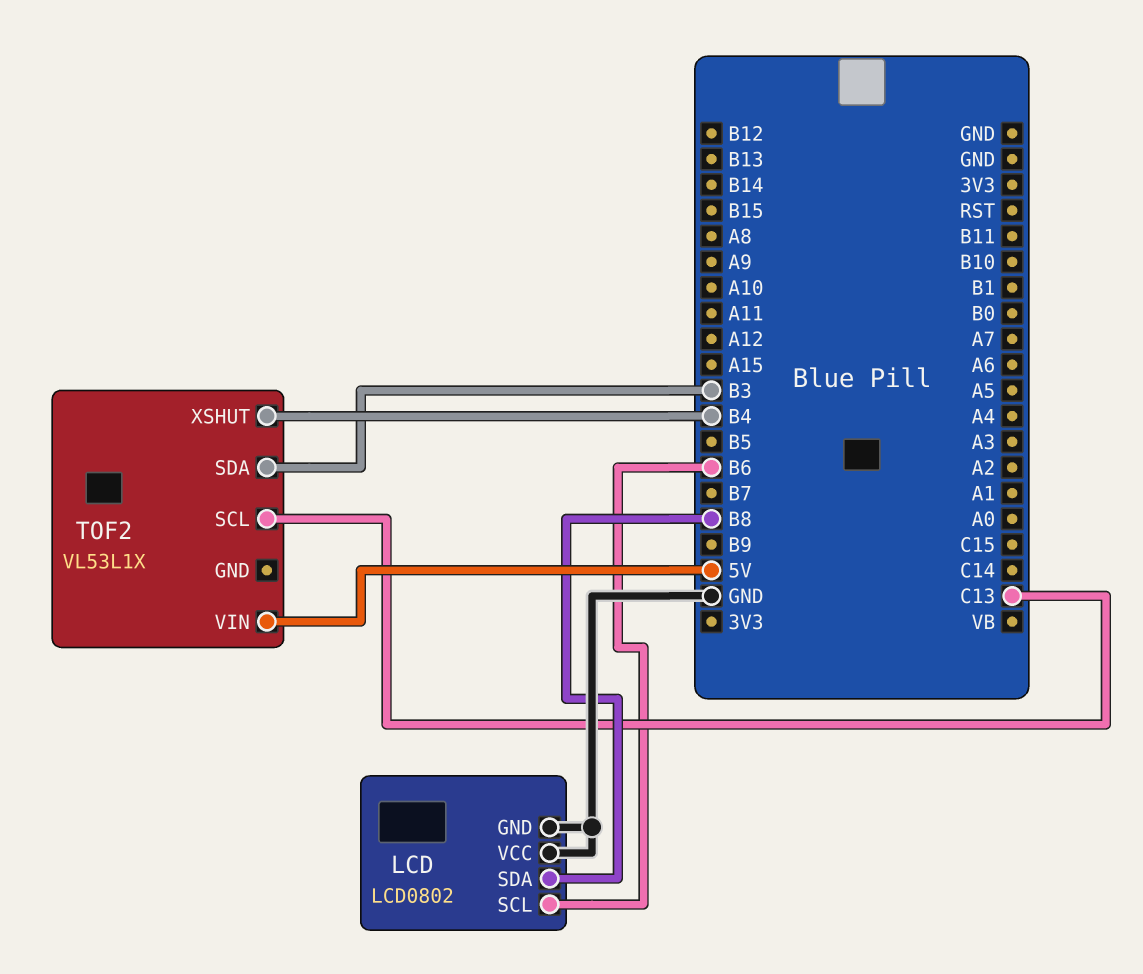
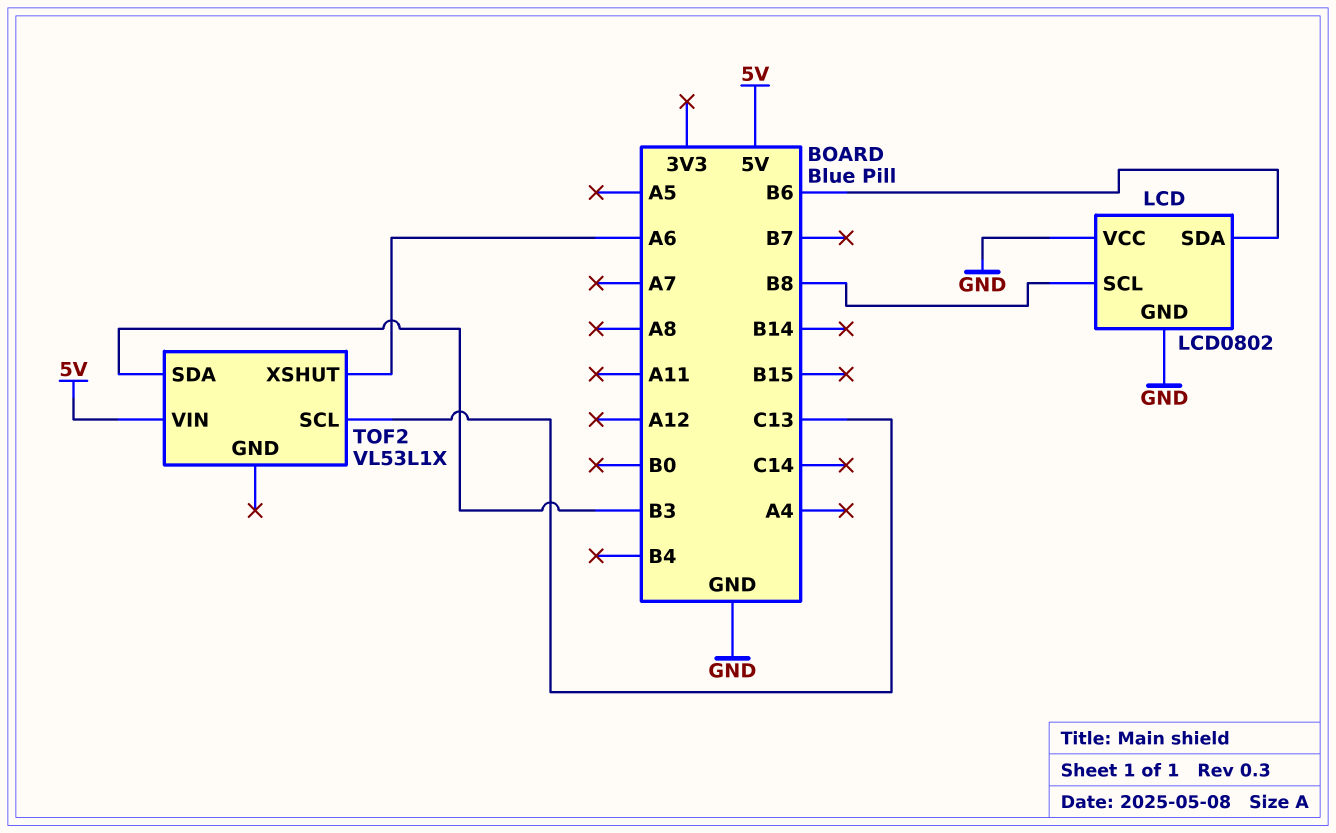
LCD pin SCL: B6 -> B8
LCD pin SDA: B8 -> B6
TOF2 pin XSHUT: B4 -> A6

